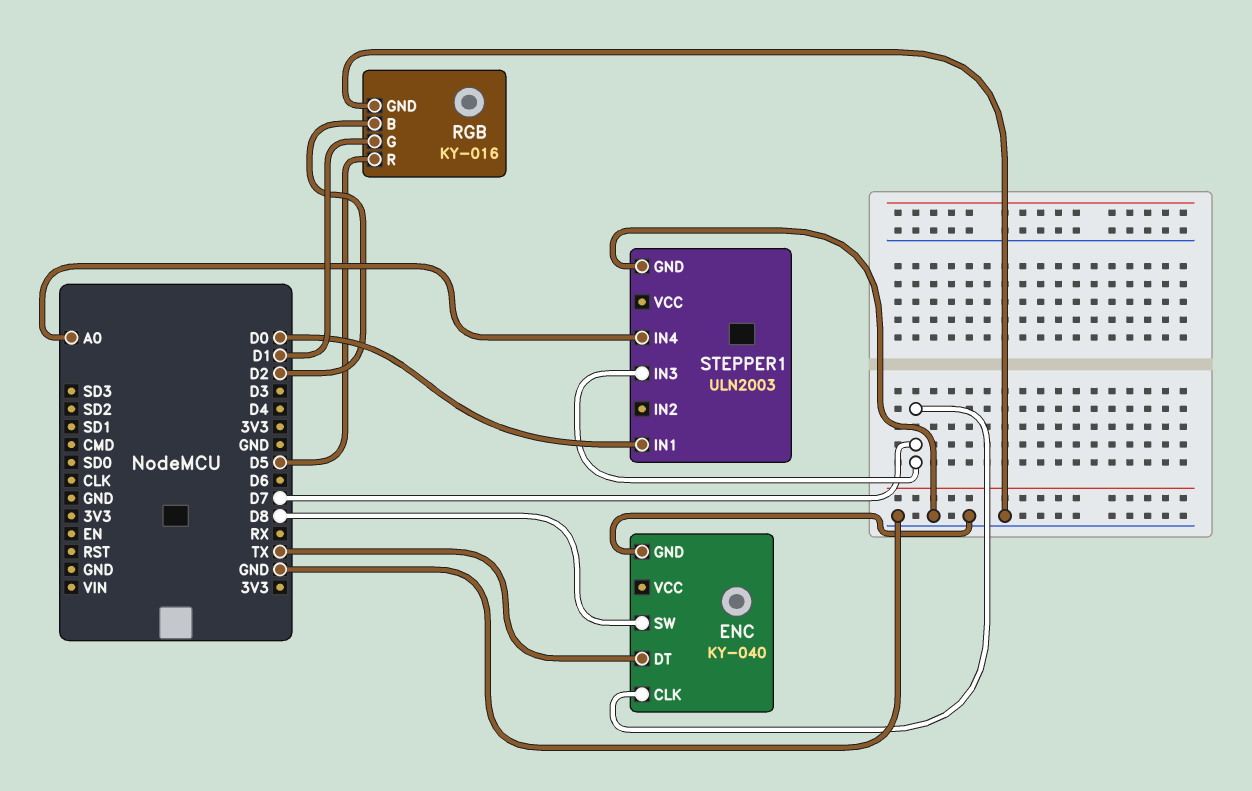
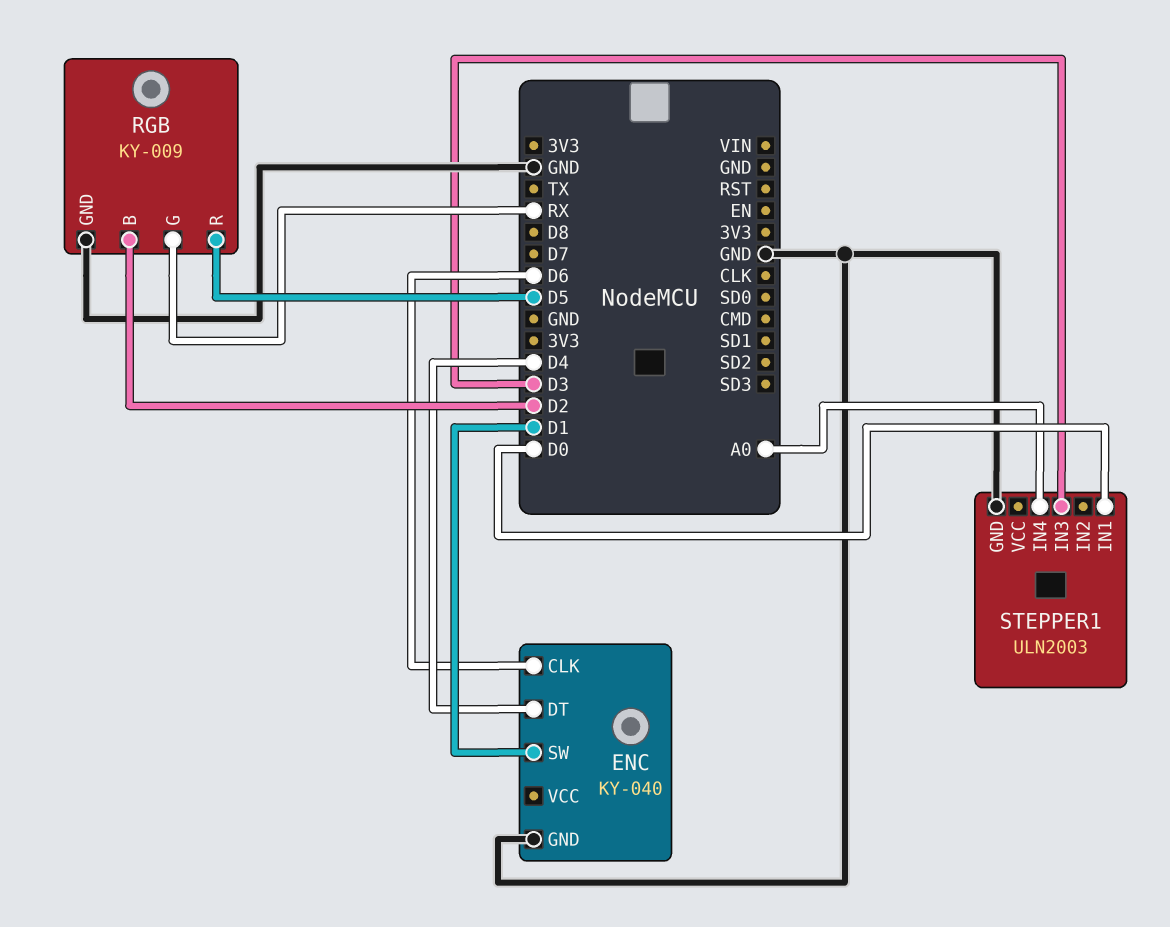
ENC pin CLK: D7 -> D6
ENC pin DT: TX -> D4
ENC pin SW: D8 -> D1
RGB: KY-016 -> KY-009
RGB pin G: D1 -> RX
STEPPER1 pin IN3: D7 -> D3

